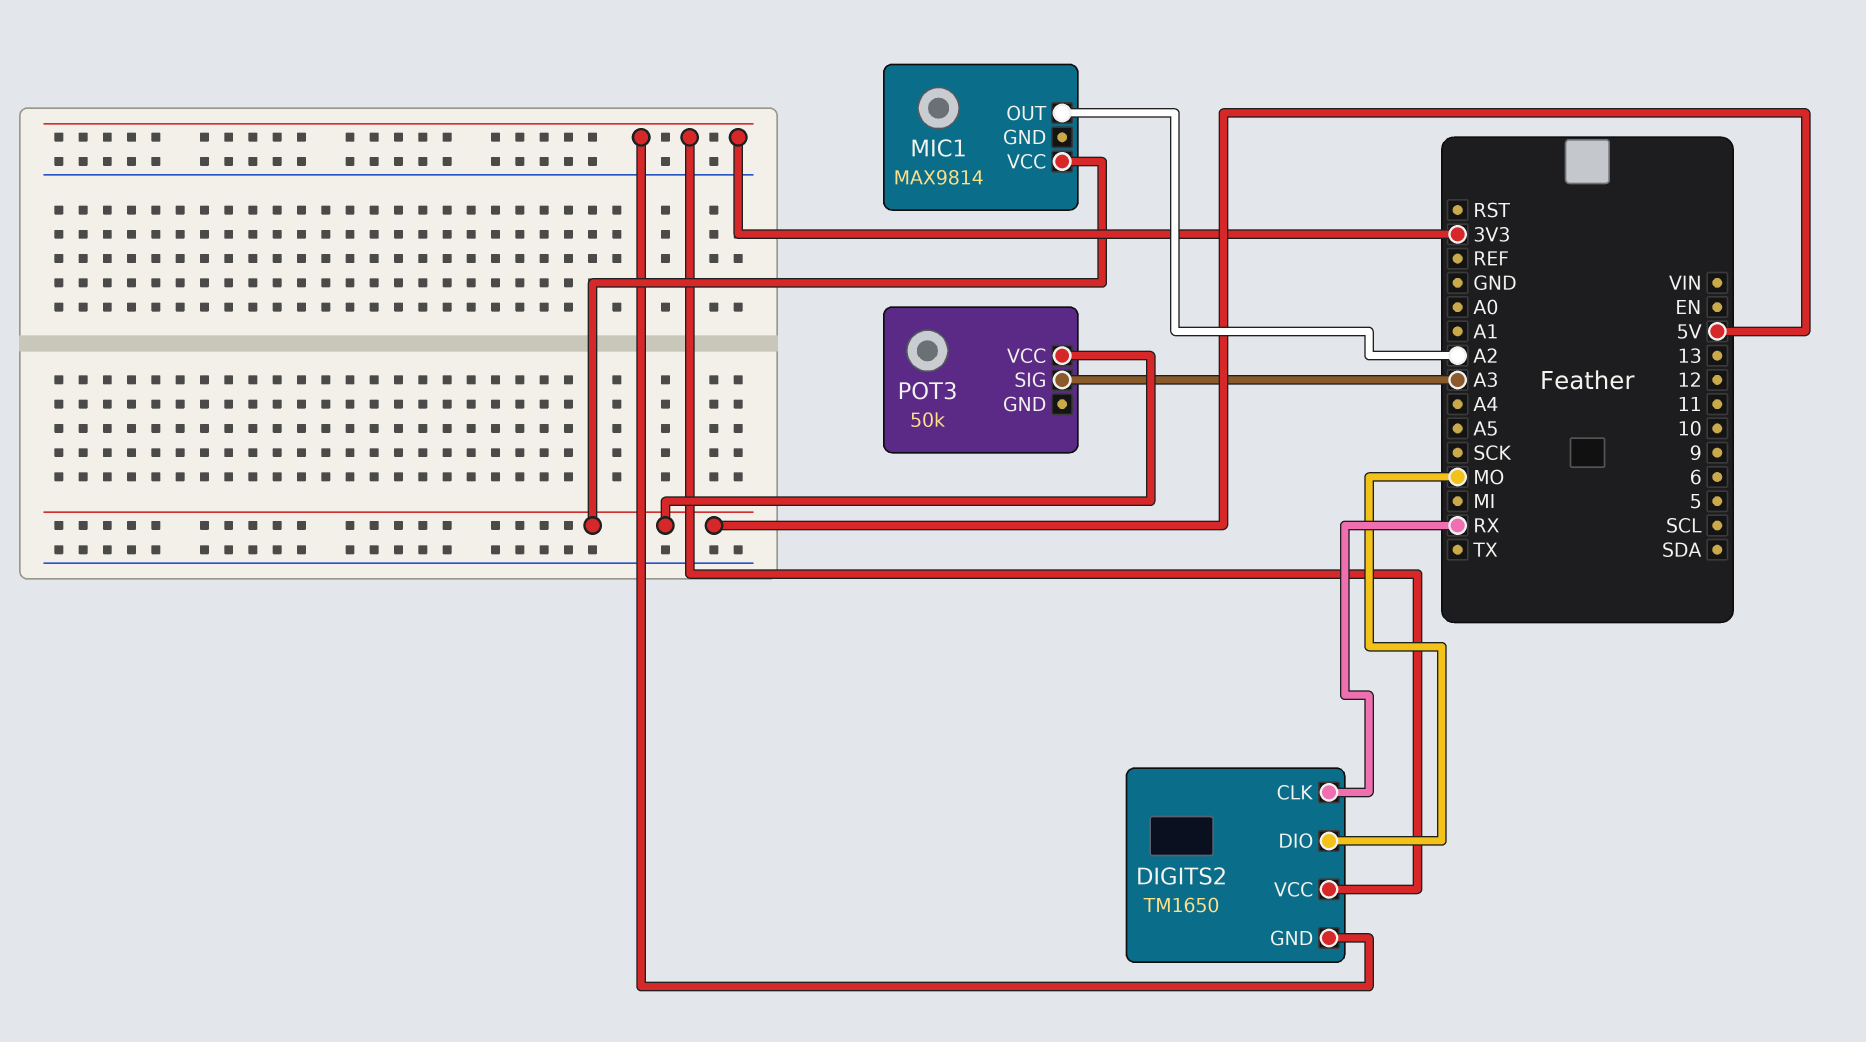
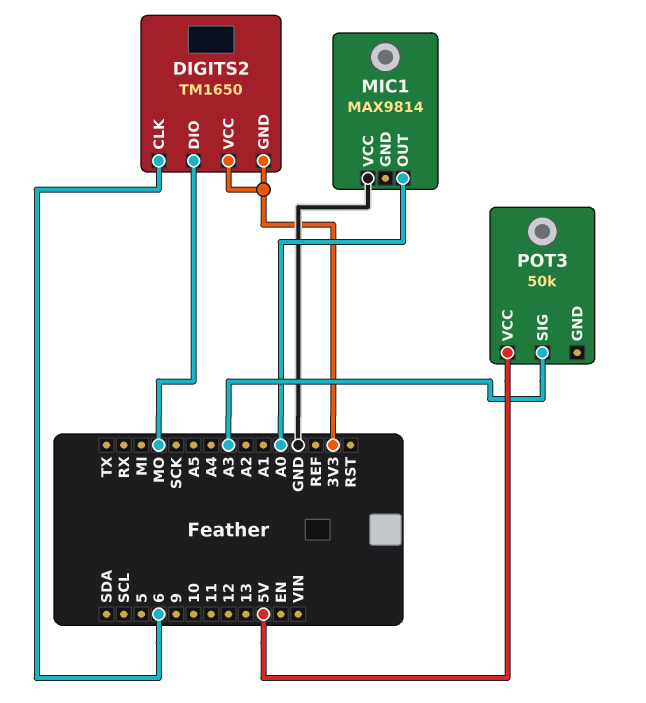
DIGITS2 pin CLK: RX -> 6
MIC1 pin OUT: A2 -> A0
MIC1 pin VCC: 5V -> GND

